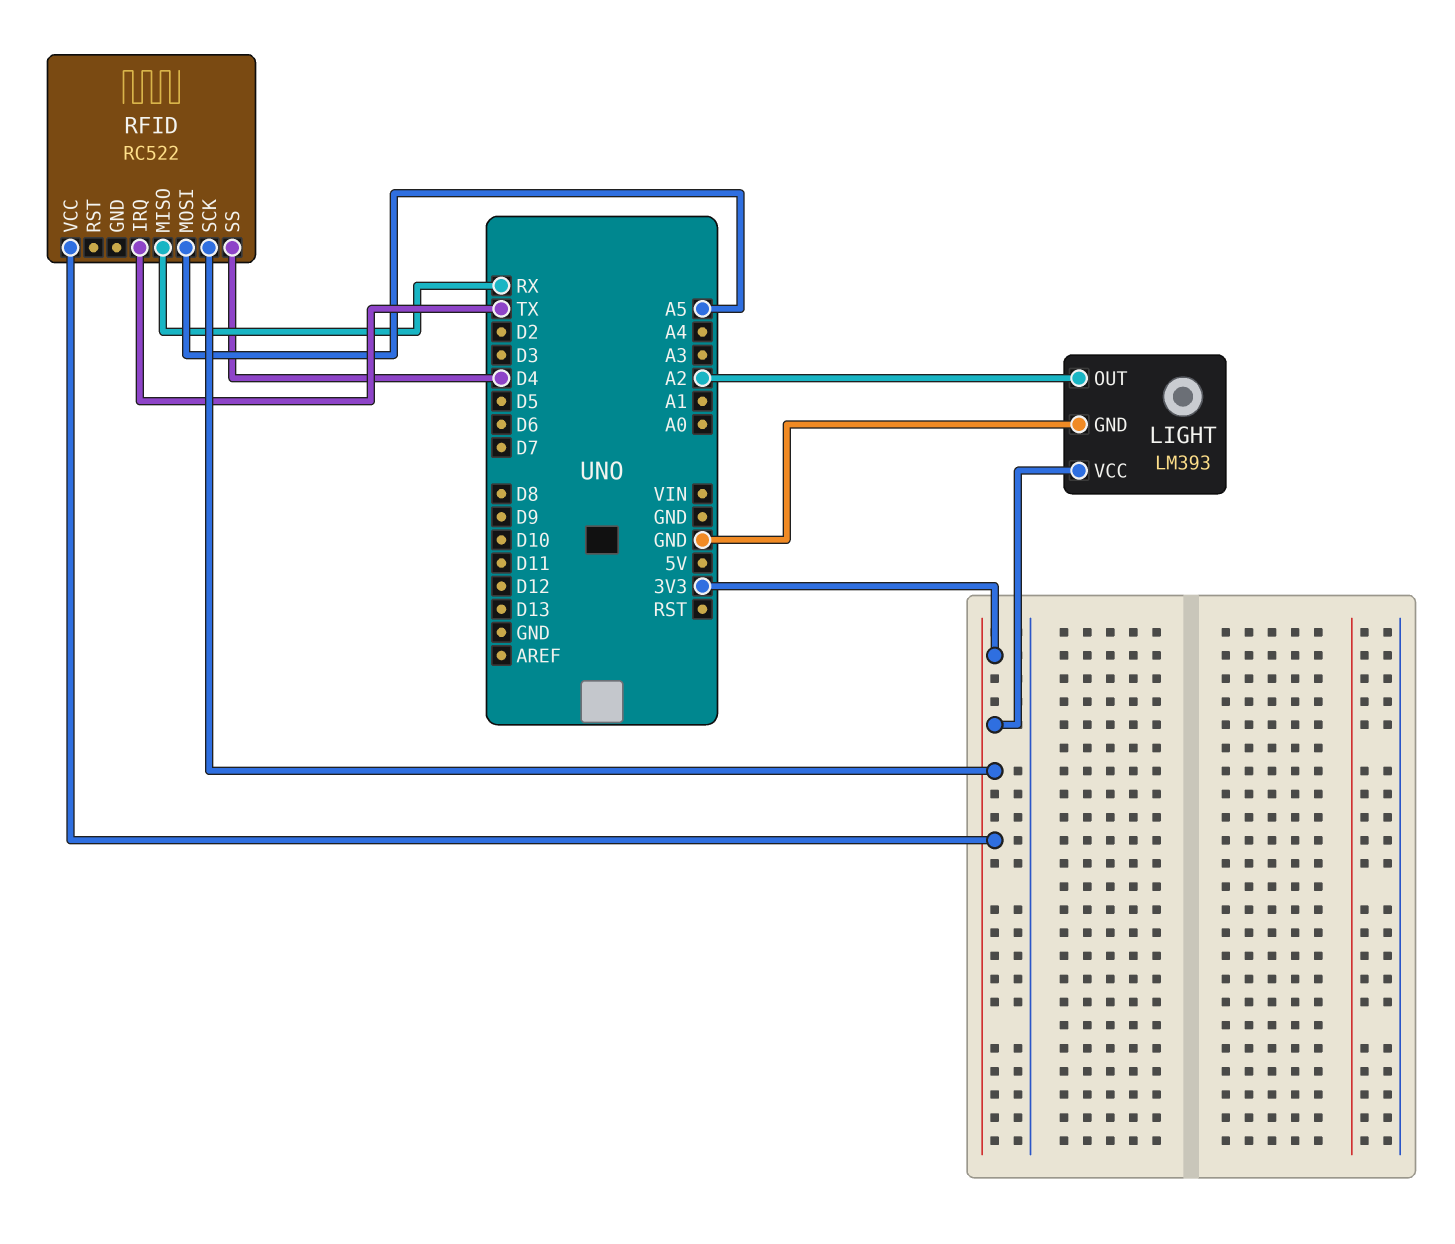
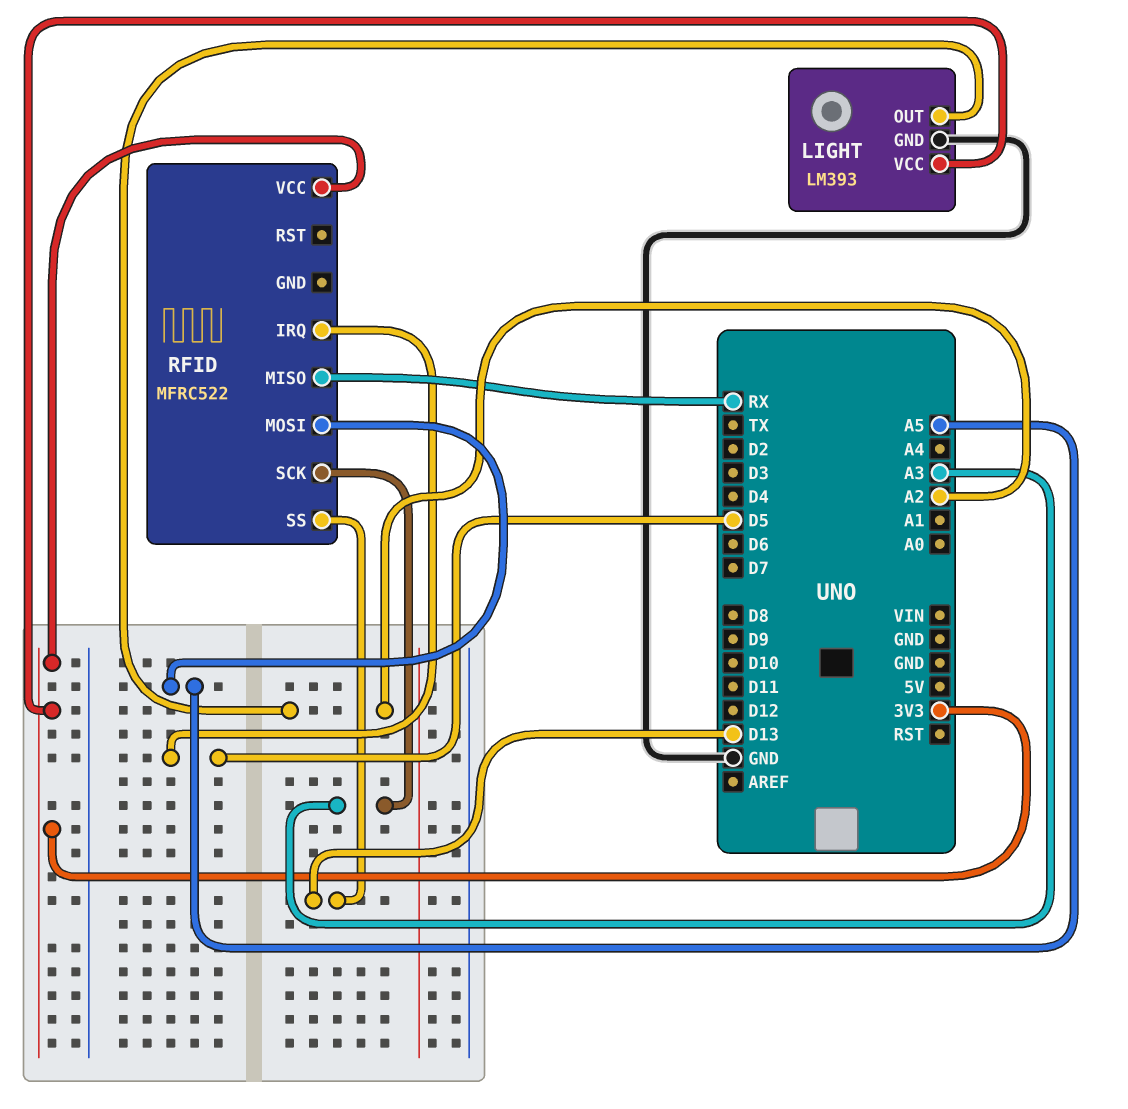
RFID: RC522 -> MFRC522
RFID pin IRQ: TX -> D5
RFID pin SCK: 3V3 -> A3
RFID pin SS: D4 -> D13

